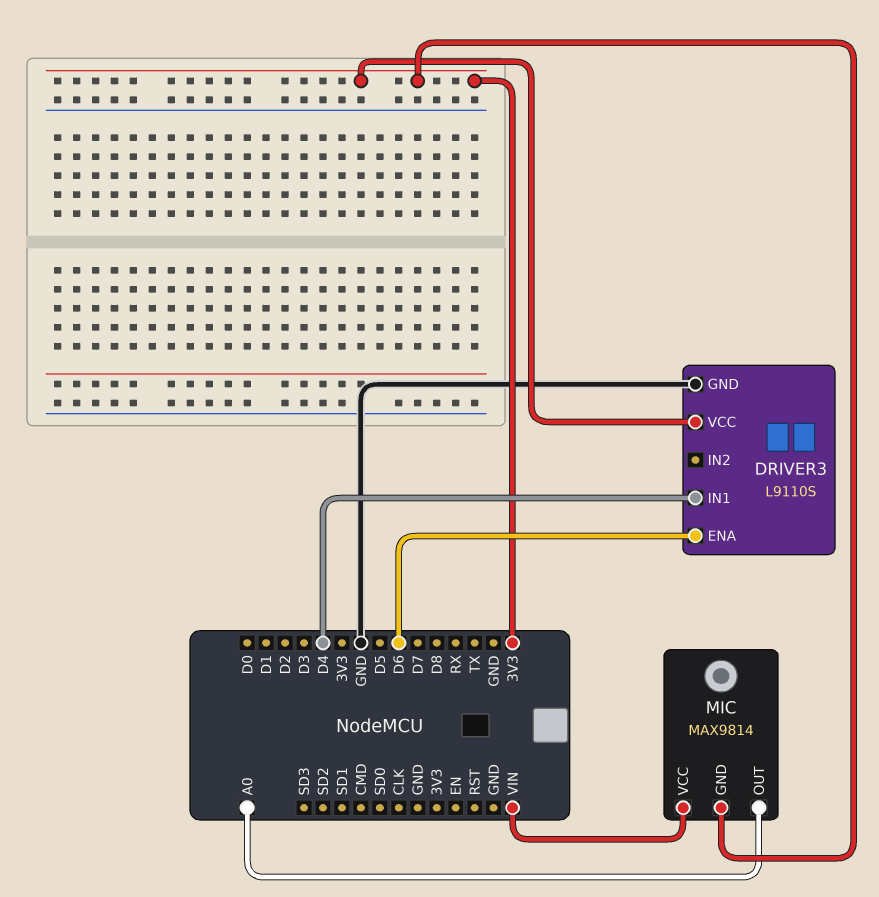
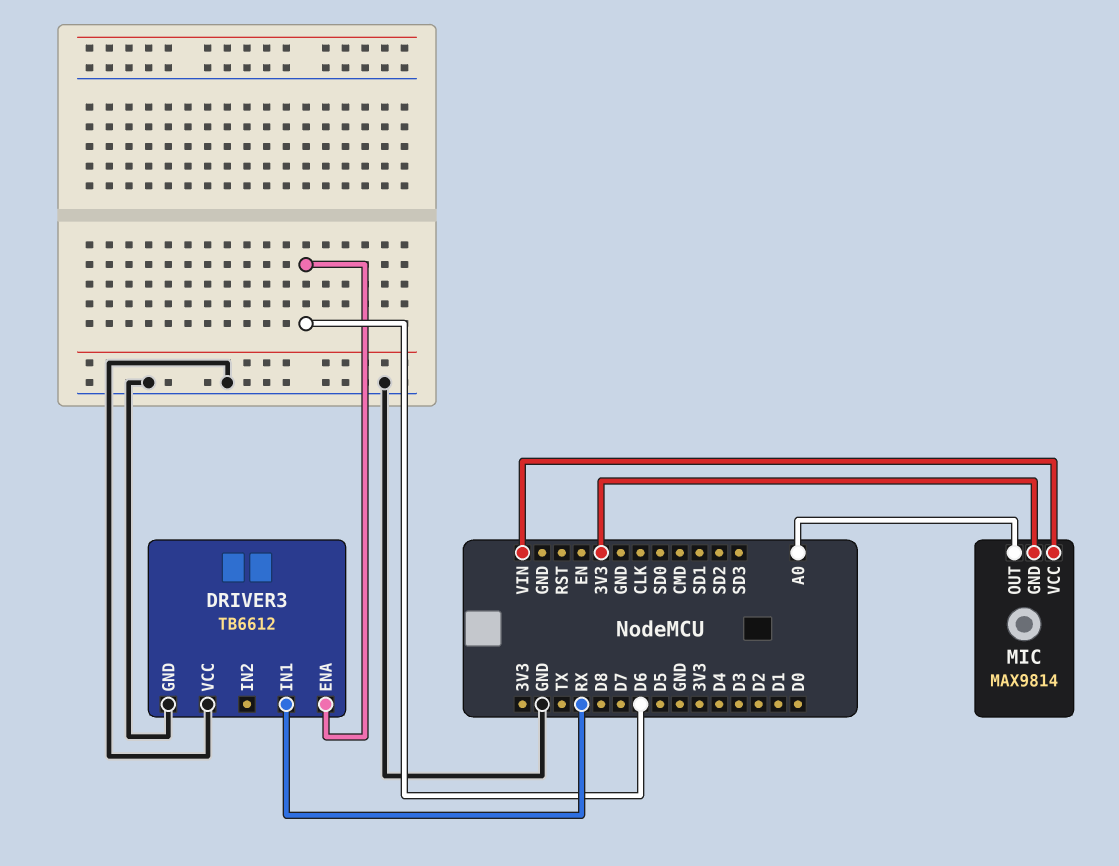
DRIVER3: L9110S -> TB6612
DRIVER3 pin IN1: D4 -> RX
DRIVER3 pin VCC: 3V3 -> GND

